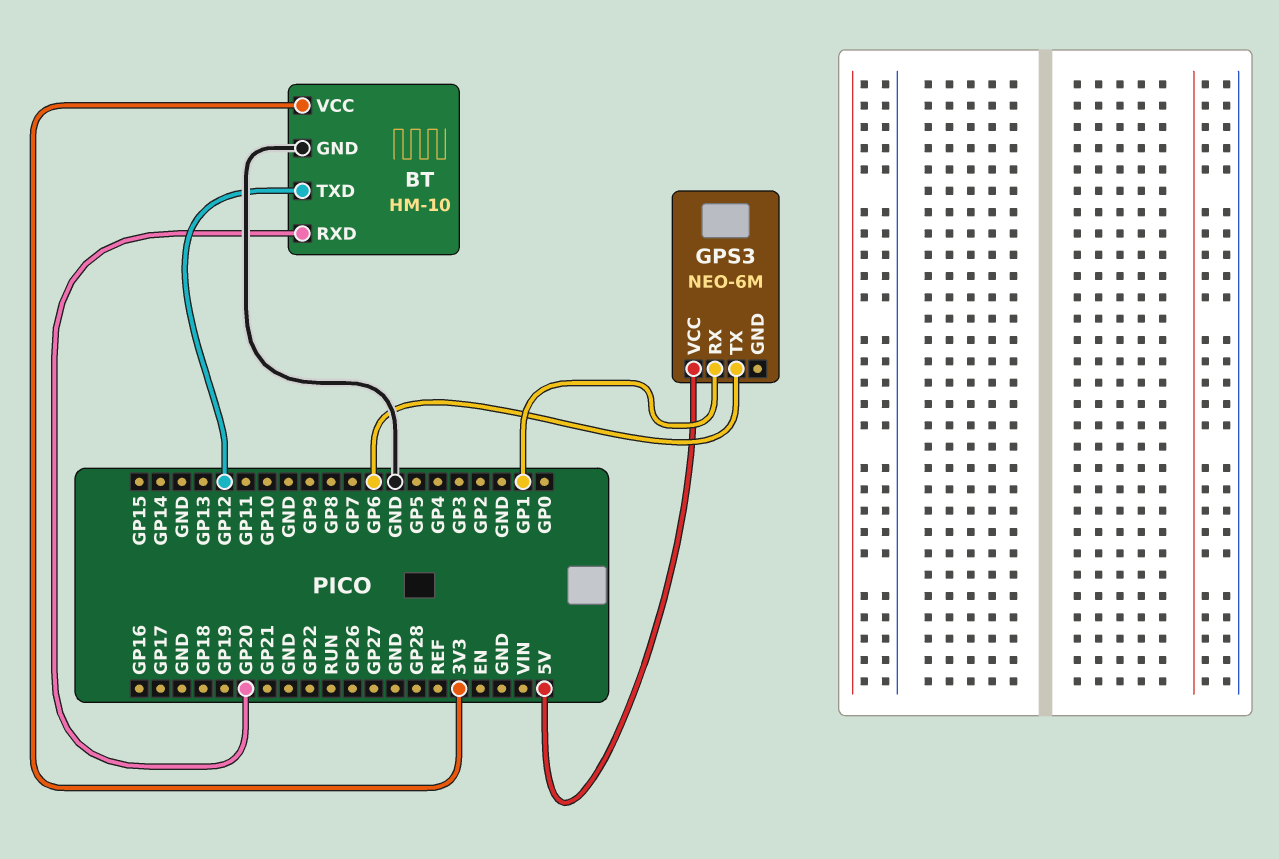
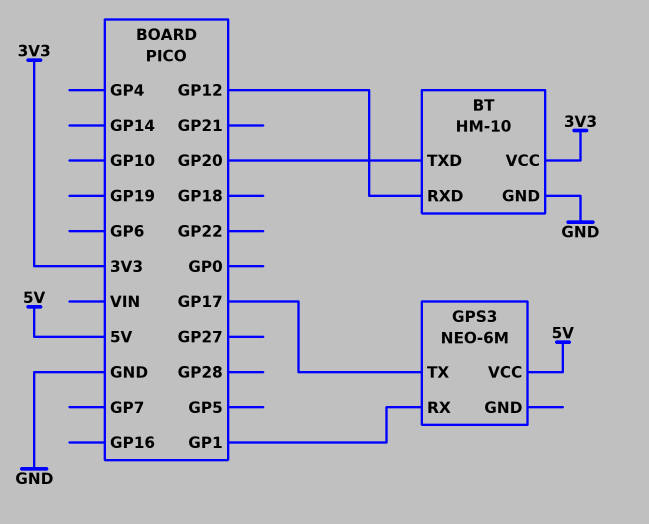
BT pin RXD: GP20 -> GP12
BT pin TXD: GP12 -> GP20
GPS3 pin TX: GP6 -> GP17

